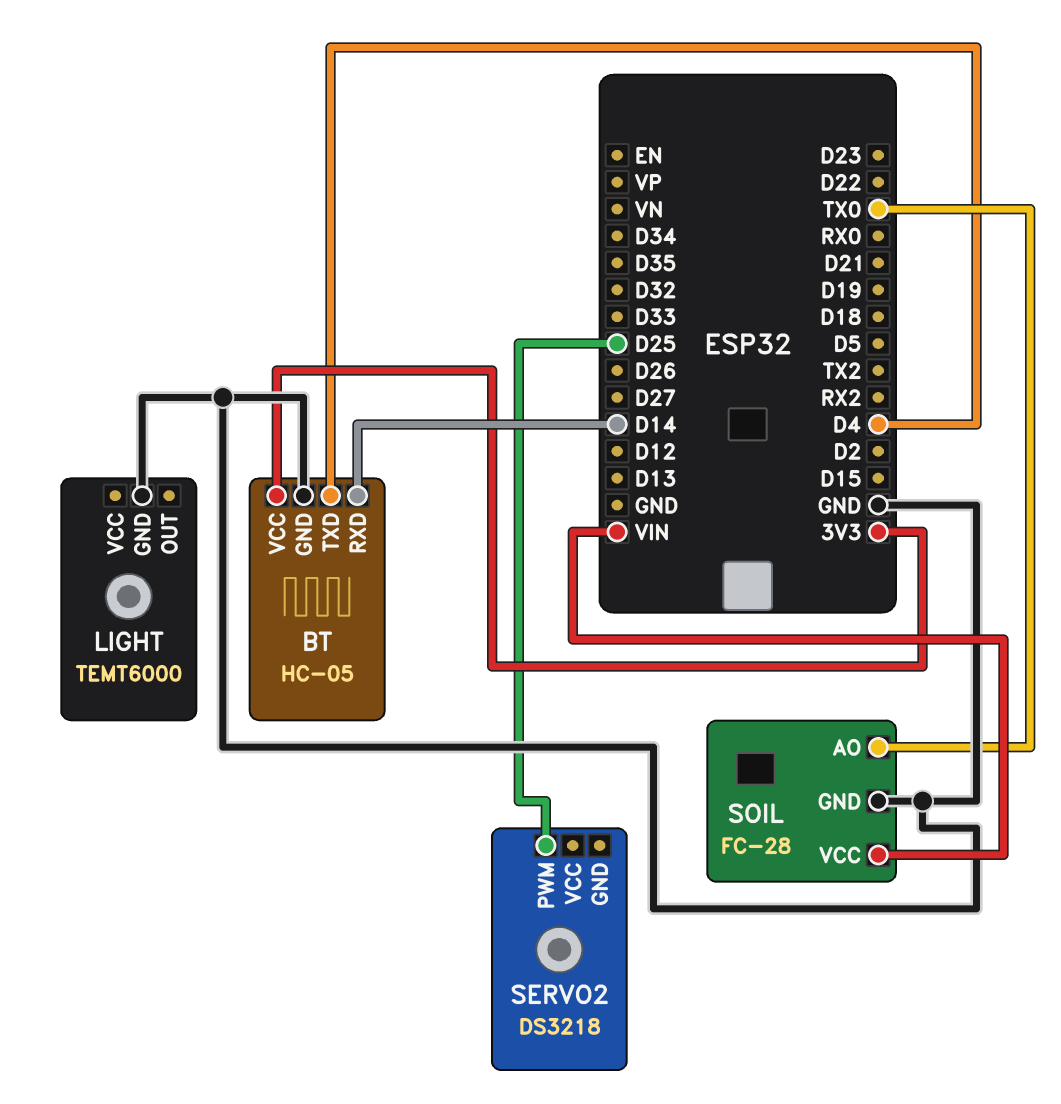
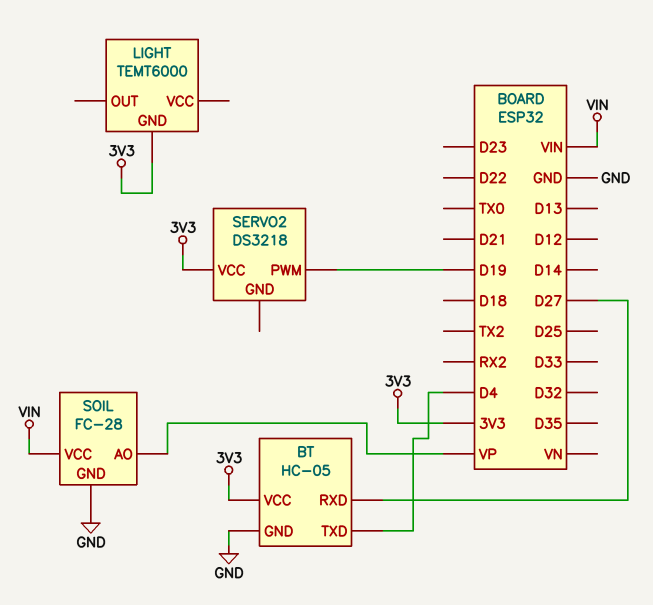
BT pin RXD: D14 -> D27
LIGHT pin GND: GND -> 3V3
SERVO2 pin PWM: D25 -> D19
SERVO2 pin VCC: none -> 3V3
SOIL pin AO: TX0 -> VP

